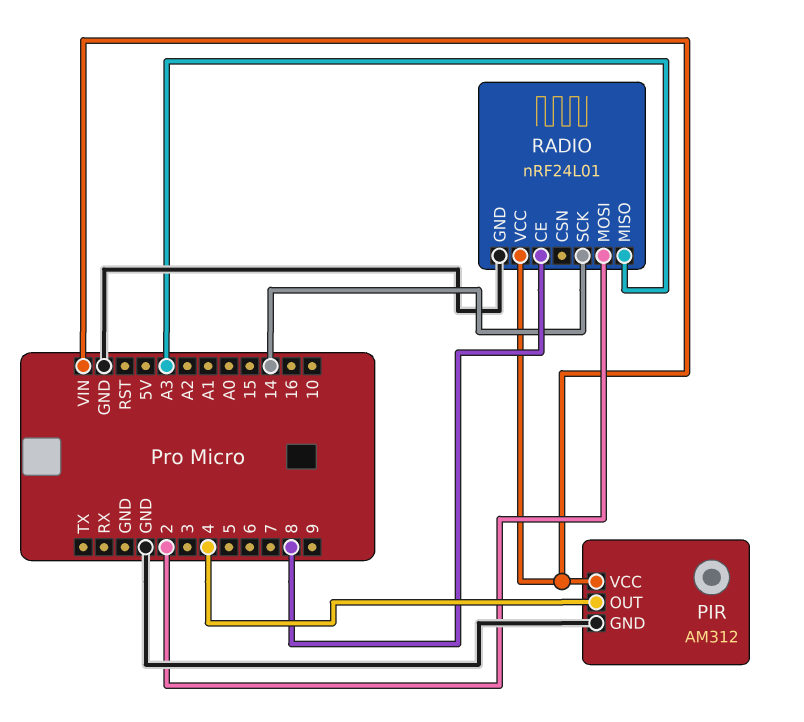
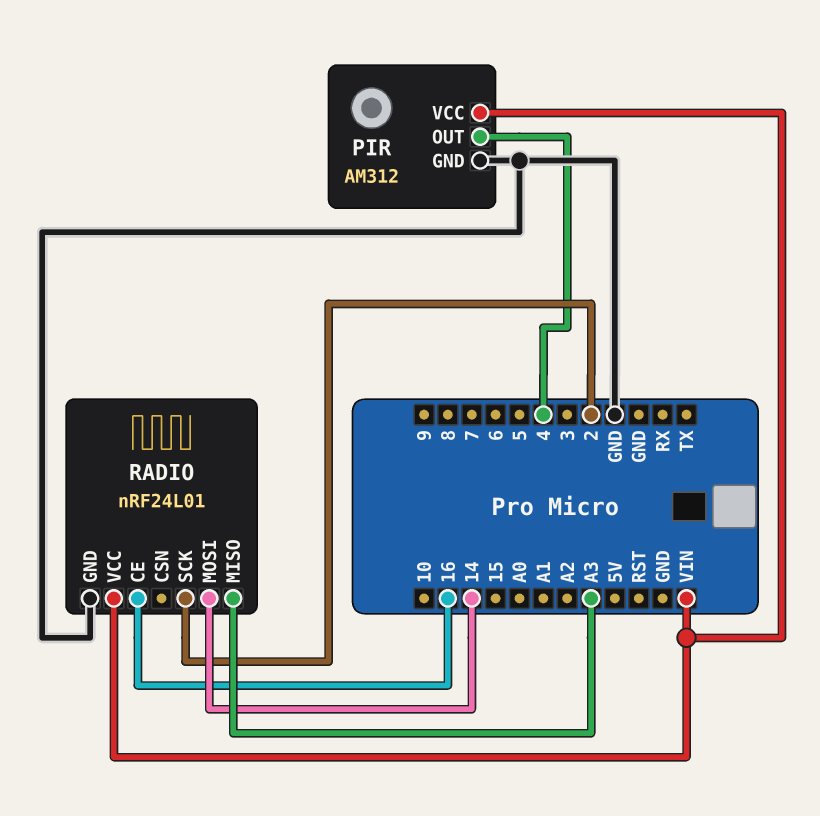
RADIO pin CE: 8 -> 16
RADIO pin MOSI: 2 -> 14
RADIO pin SCK: 14 -> 2

